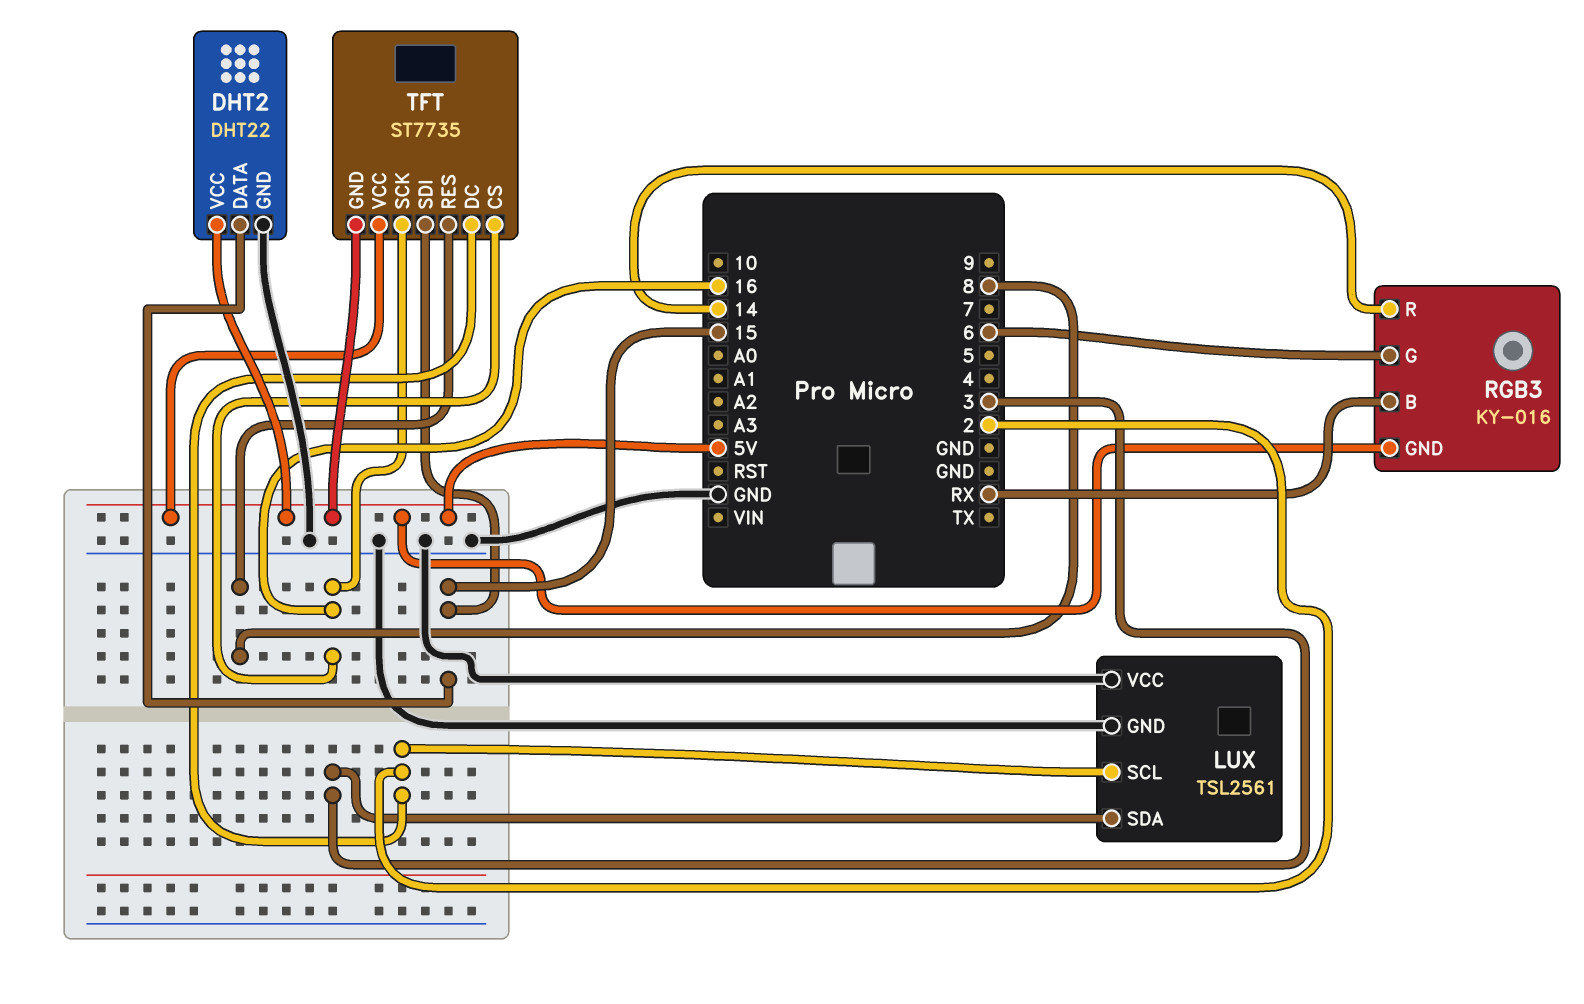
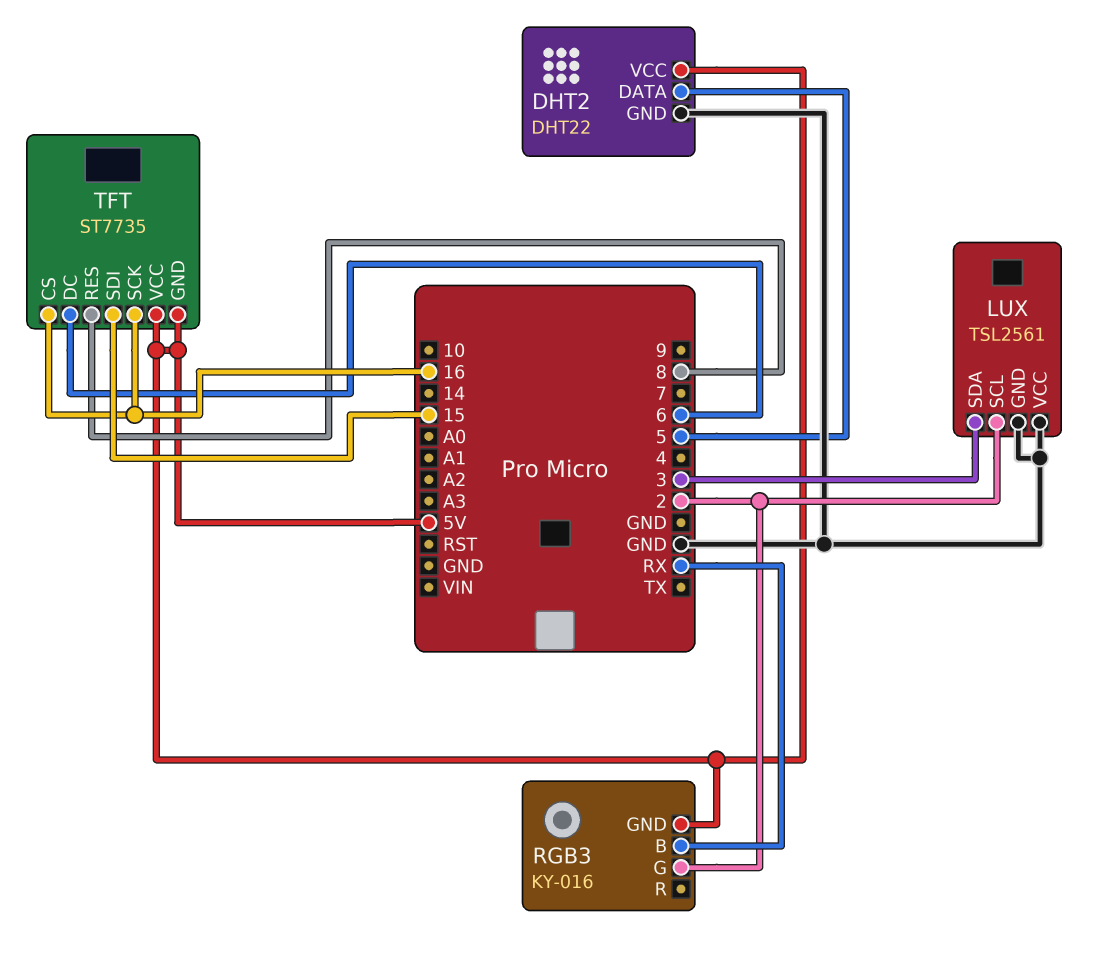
DHT2 pin DATA: 15 -> 5
RGB3 pin G: 6 -> 2
RGB3 pin R: 14 -> none
TFT pin DC: 2 -> 6

